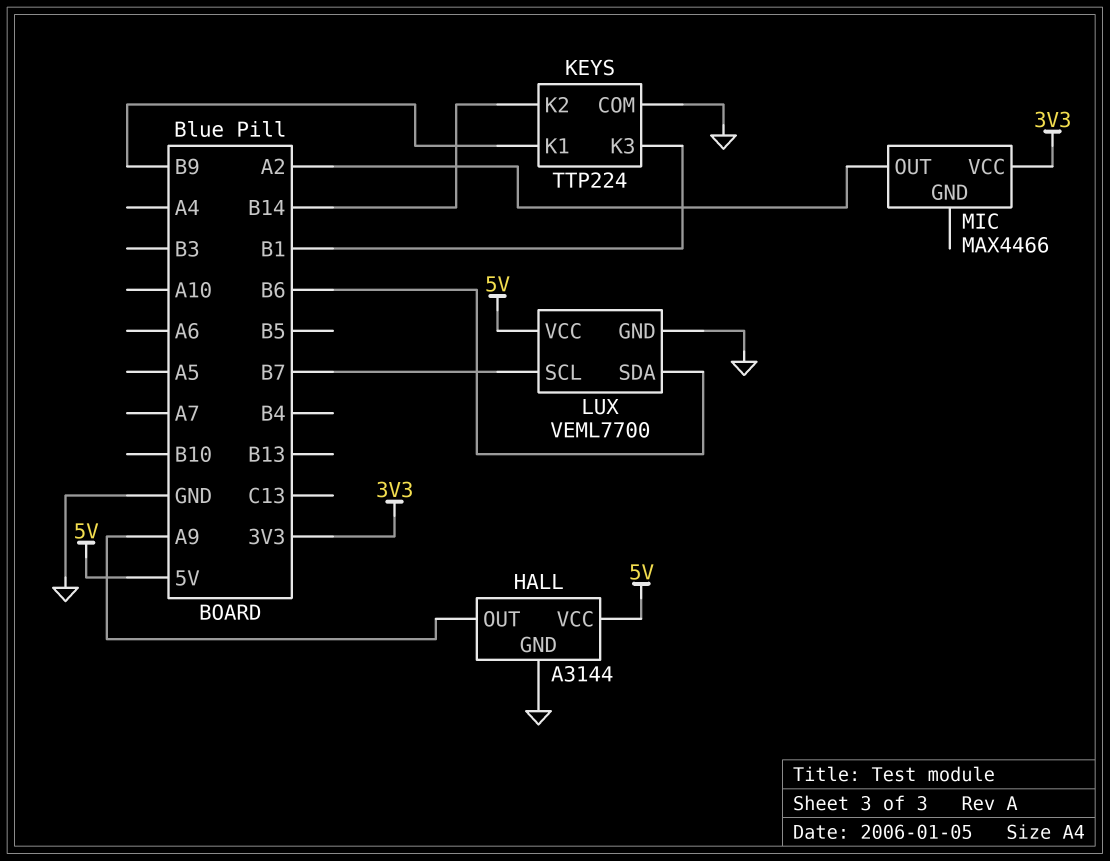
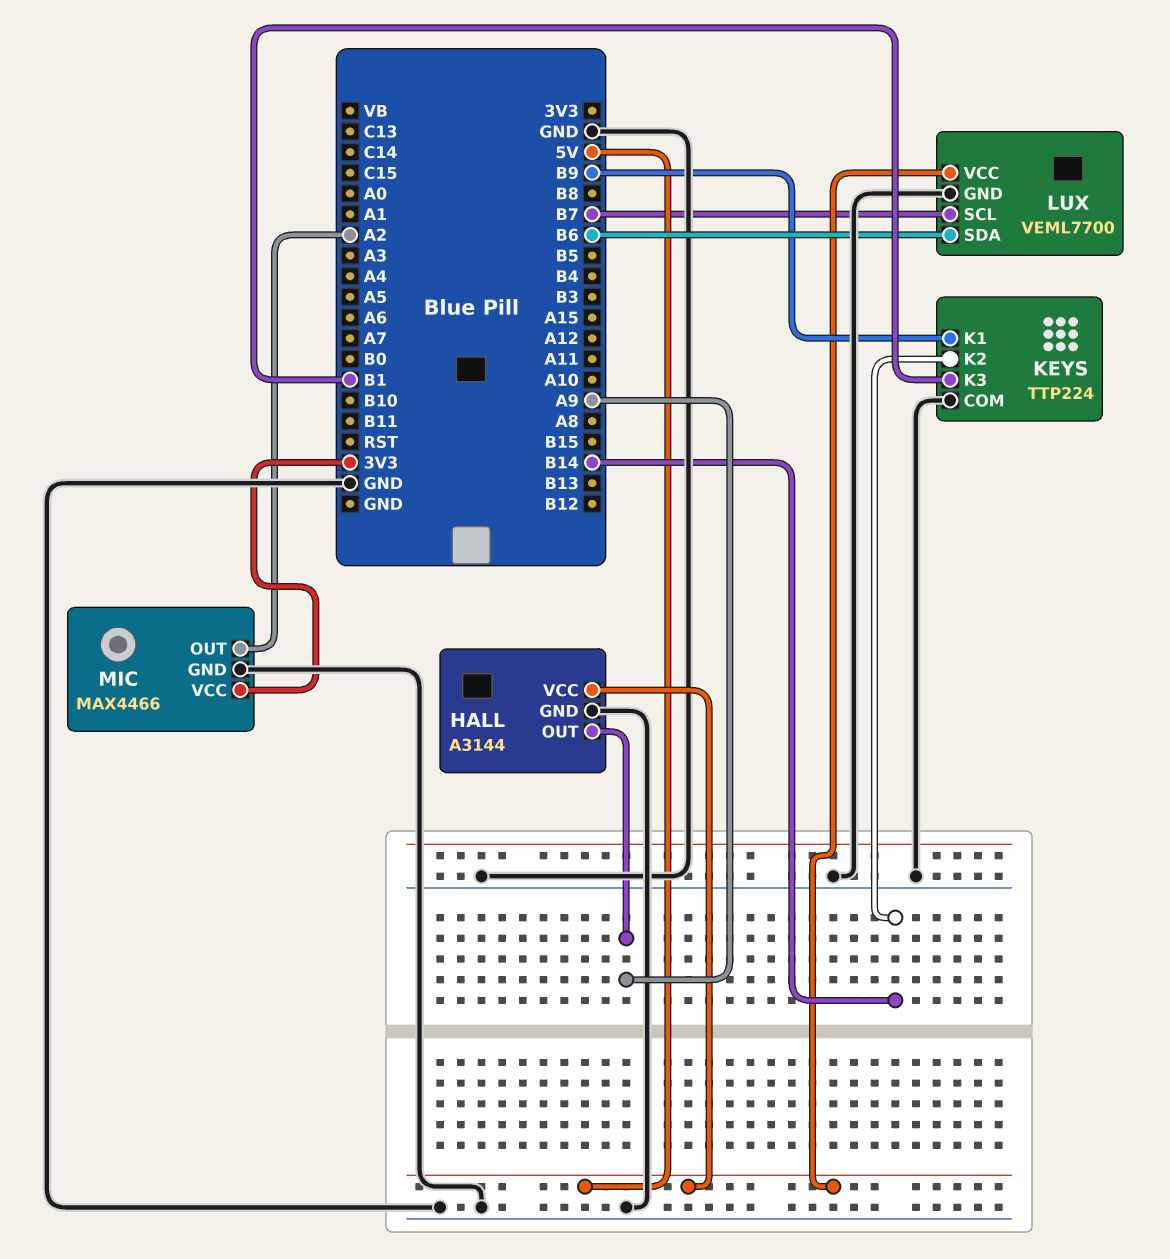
MIC pin GND: none -> GND

